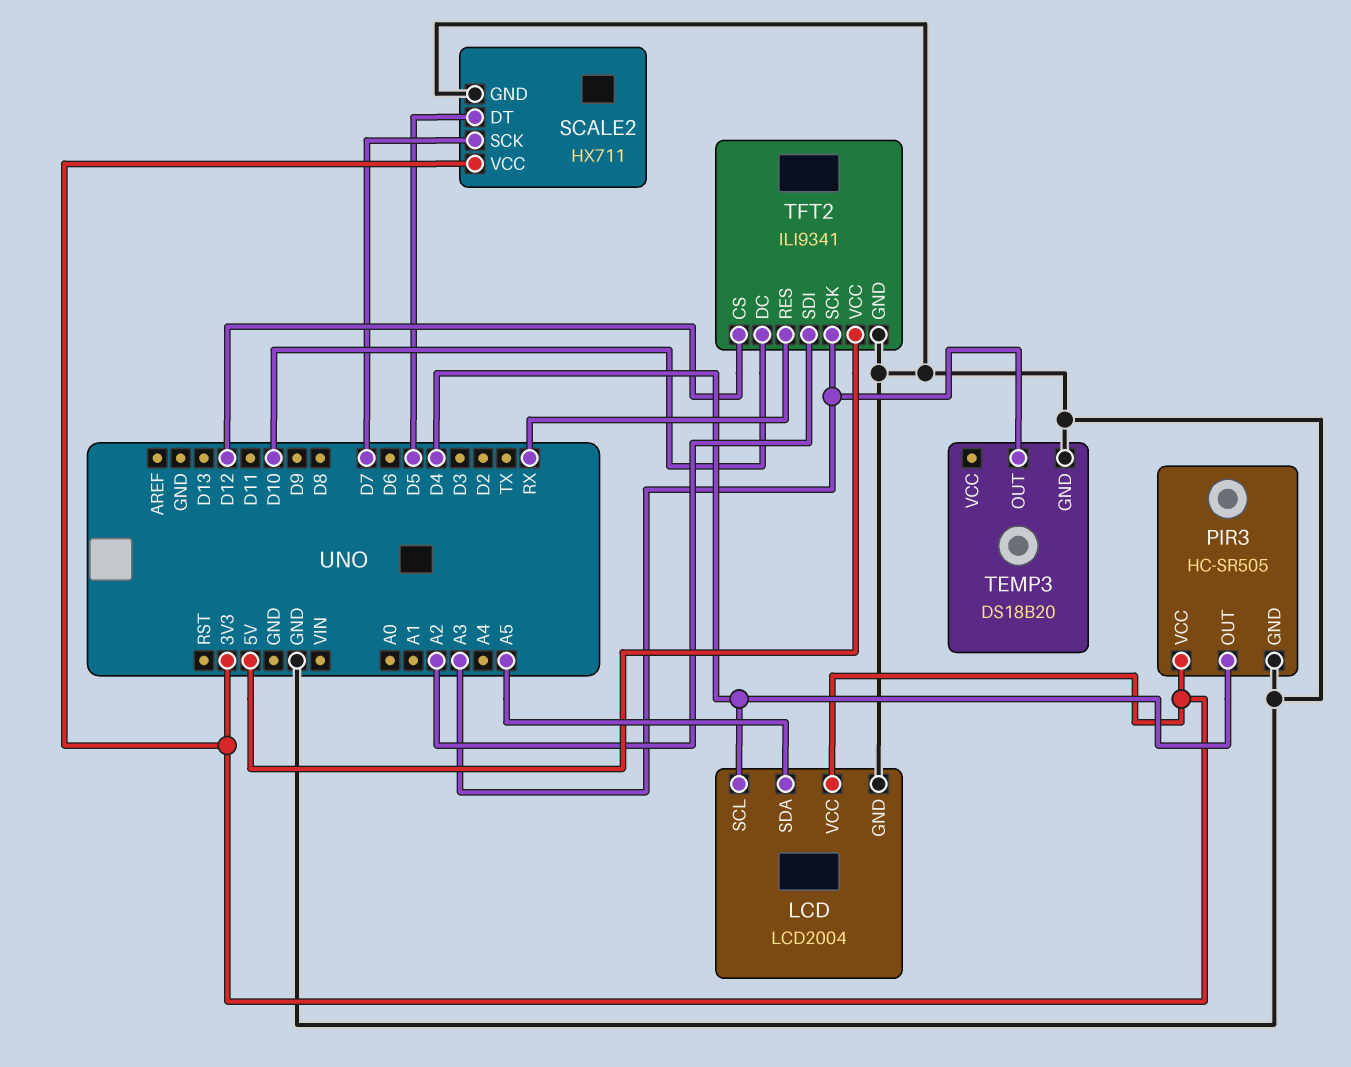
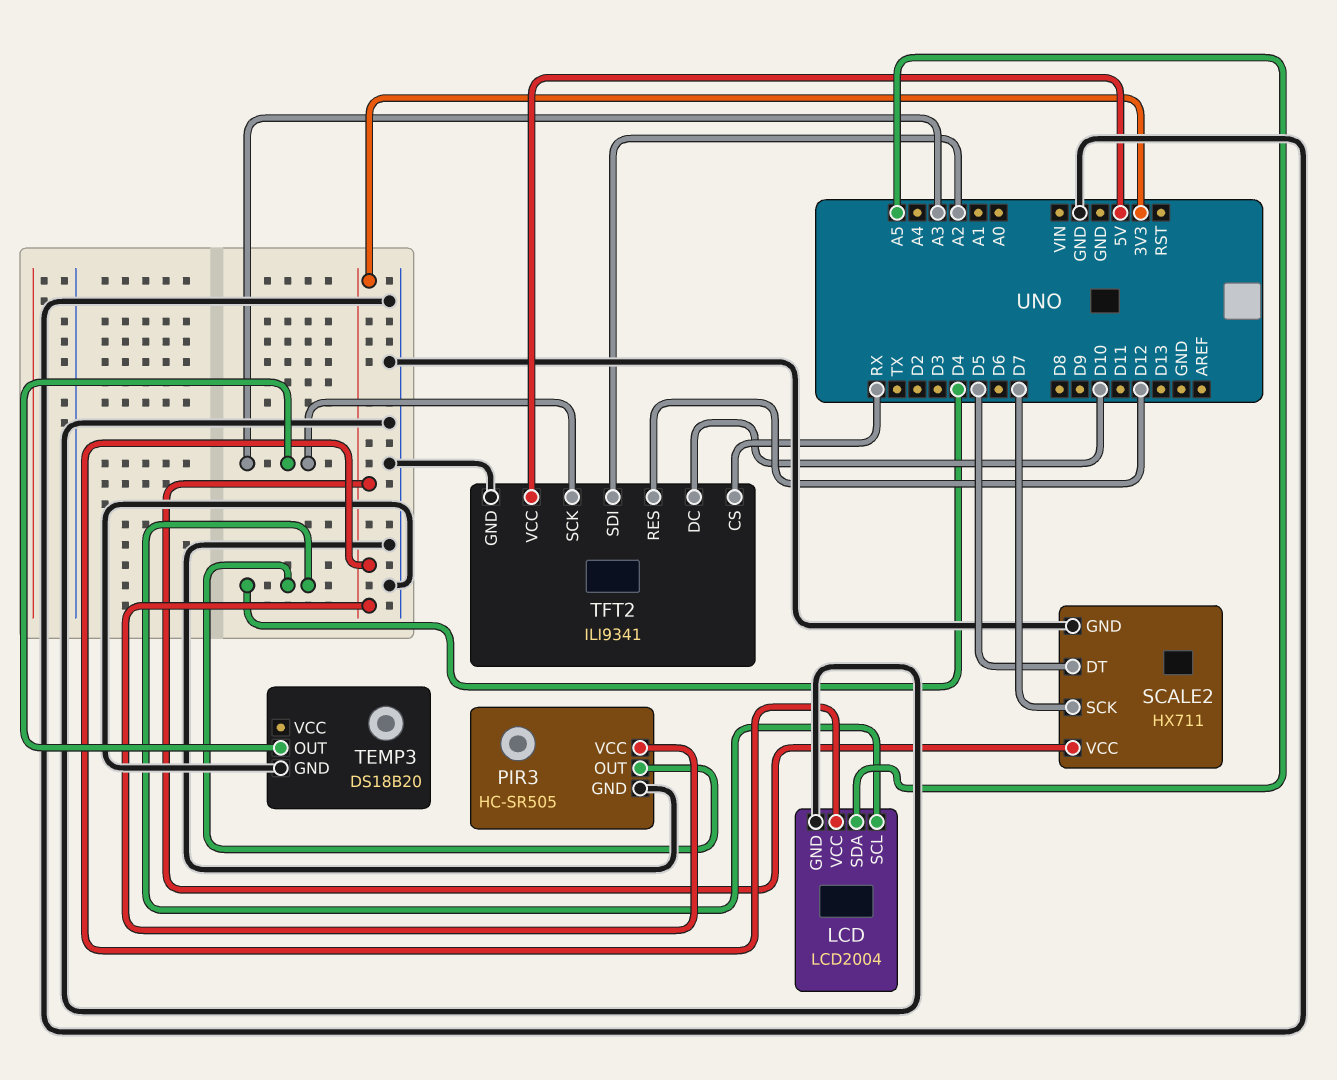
TFT2 pin CS: D12 -> RX
TFT2 pin RES: RX -> D12

